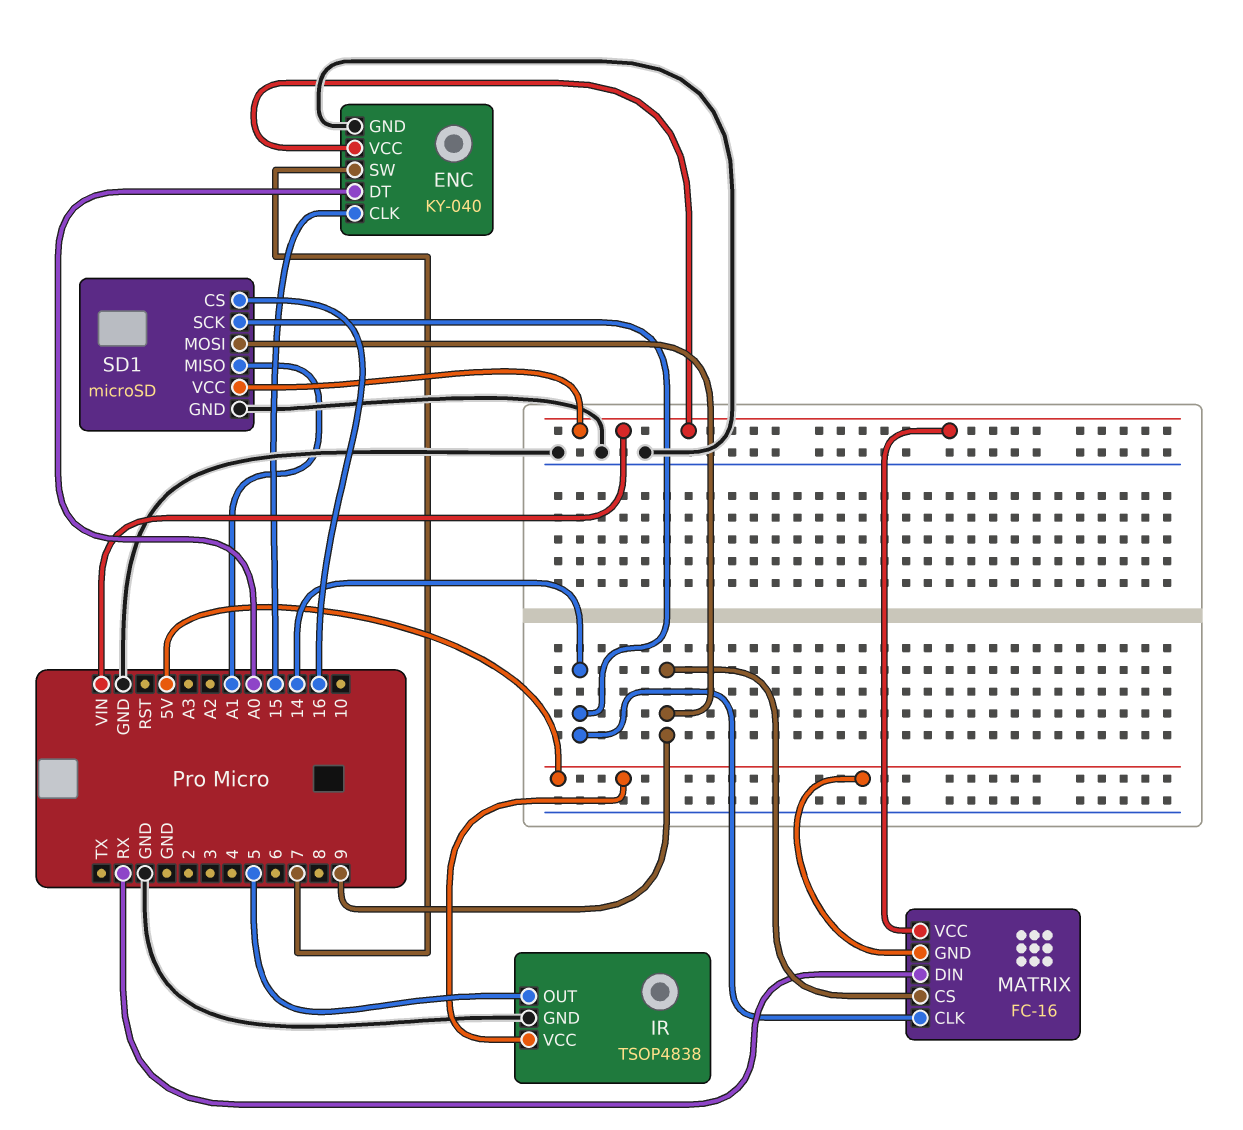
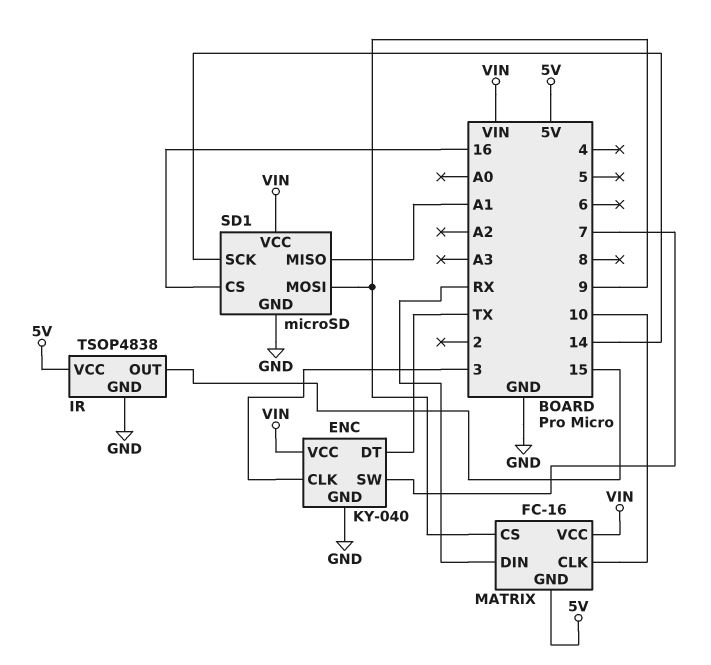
ENC pin CLK: 15 -> 3
ENC pin DT: A0 -> TX
IR pin OUT: 5 -> 15
MATRIX pin CLK: 14 -> 10

